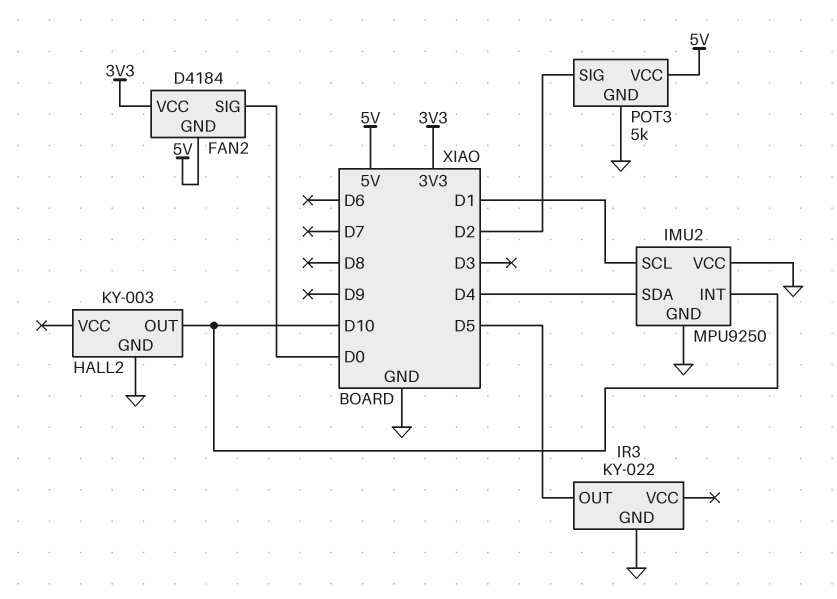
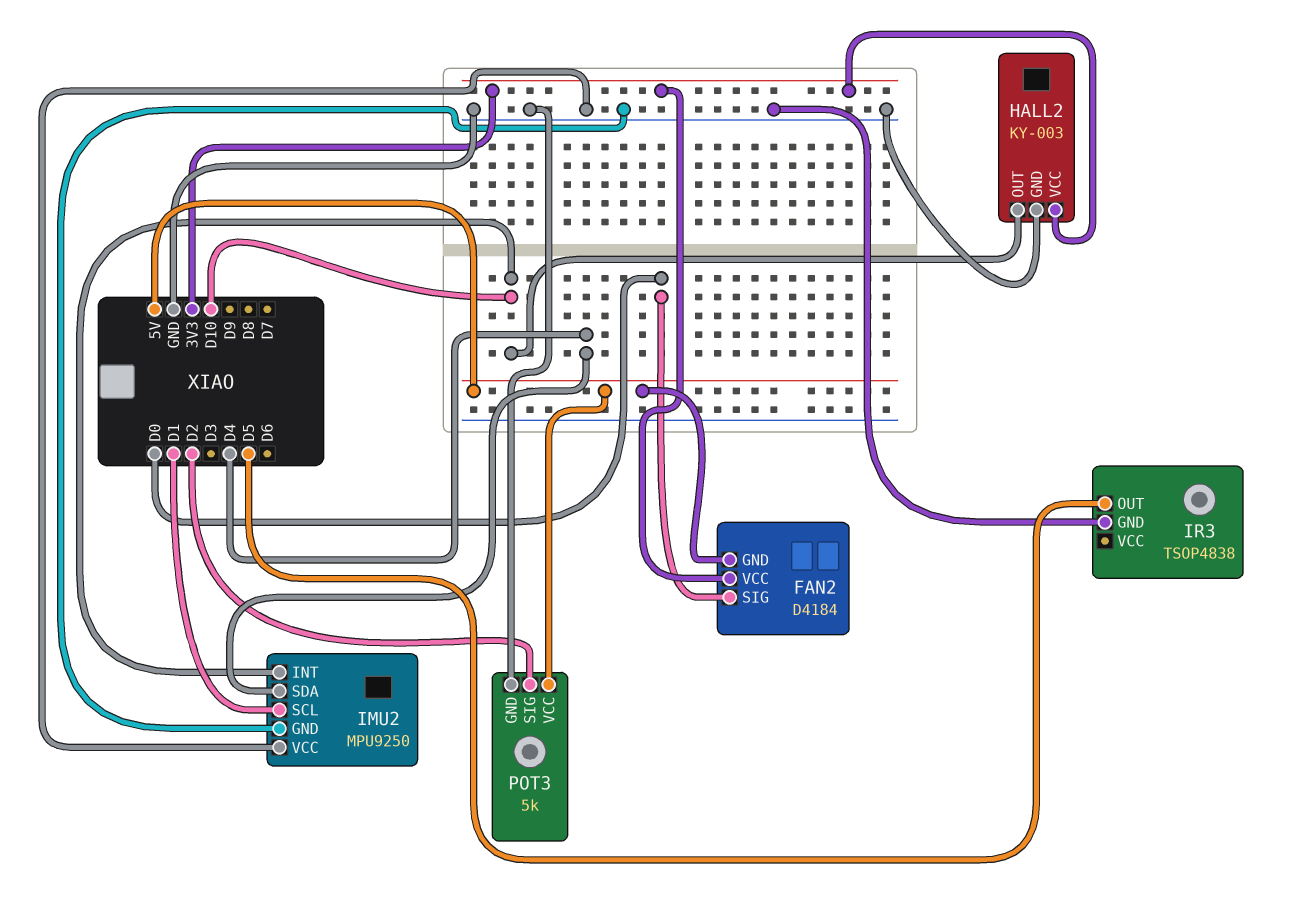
HALL2 pin VCC: none -> 3V3
IR3: KY-022 -> TSOP4838

